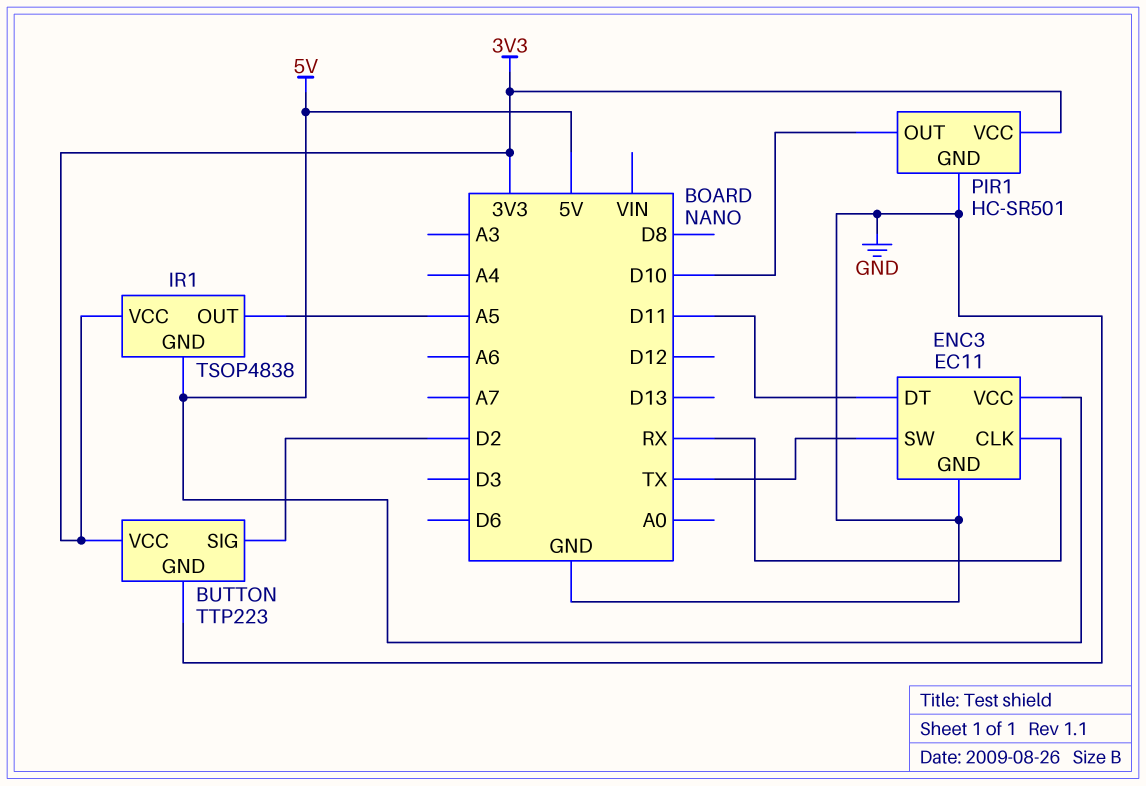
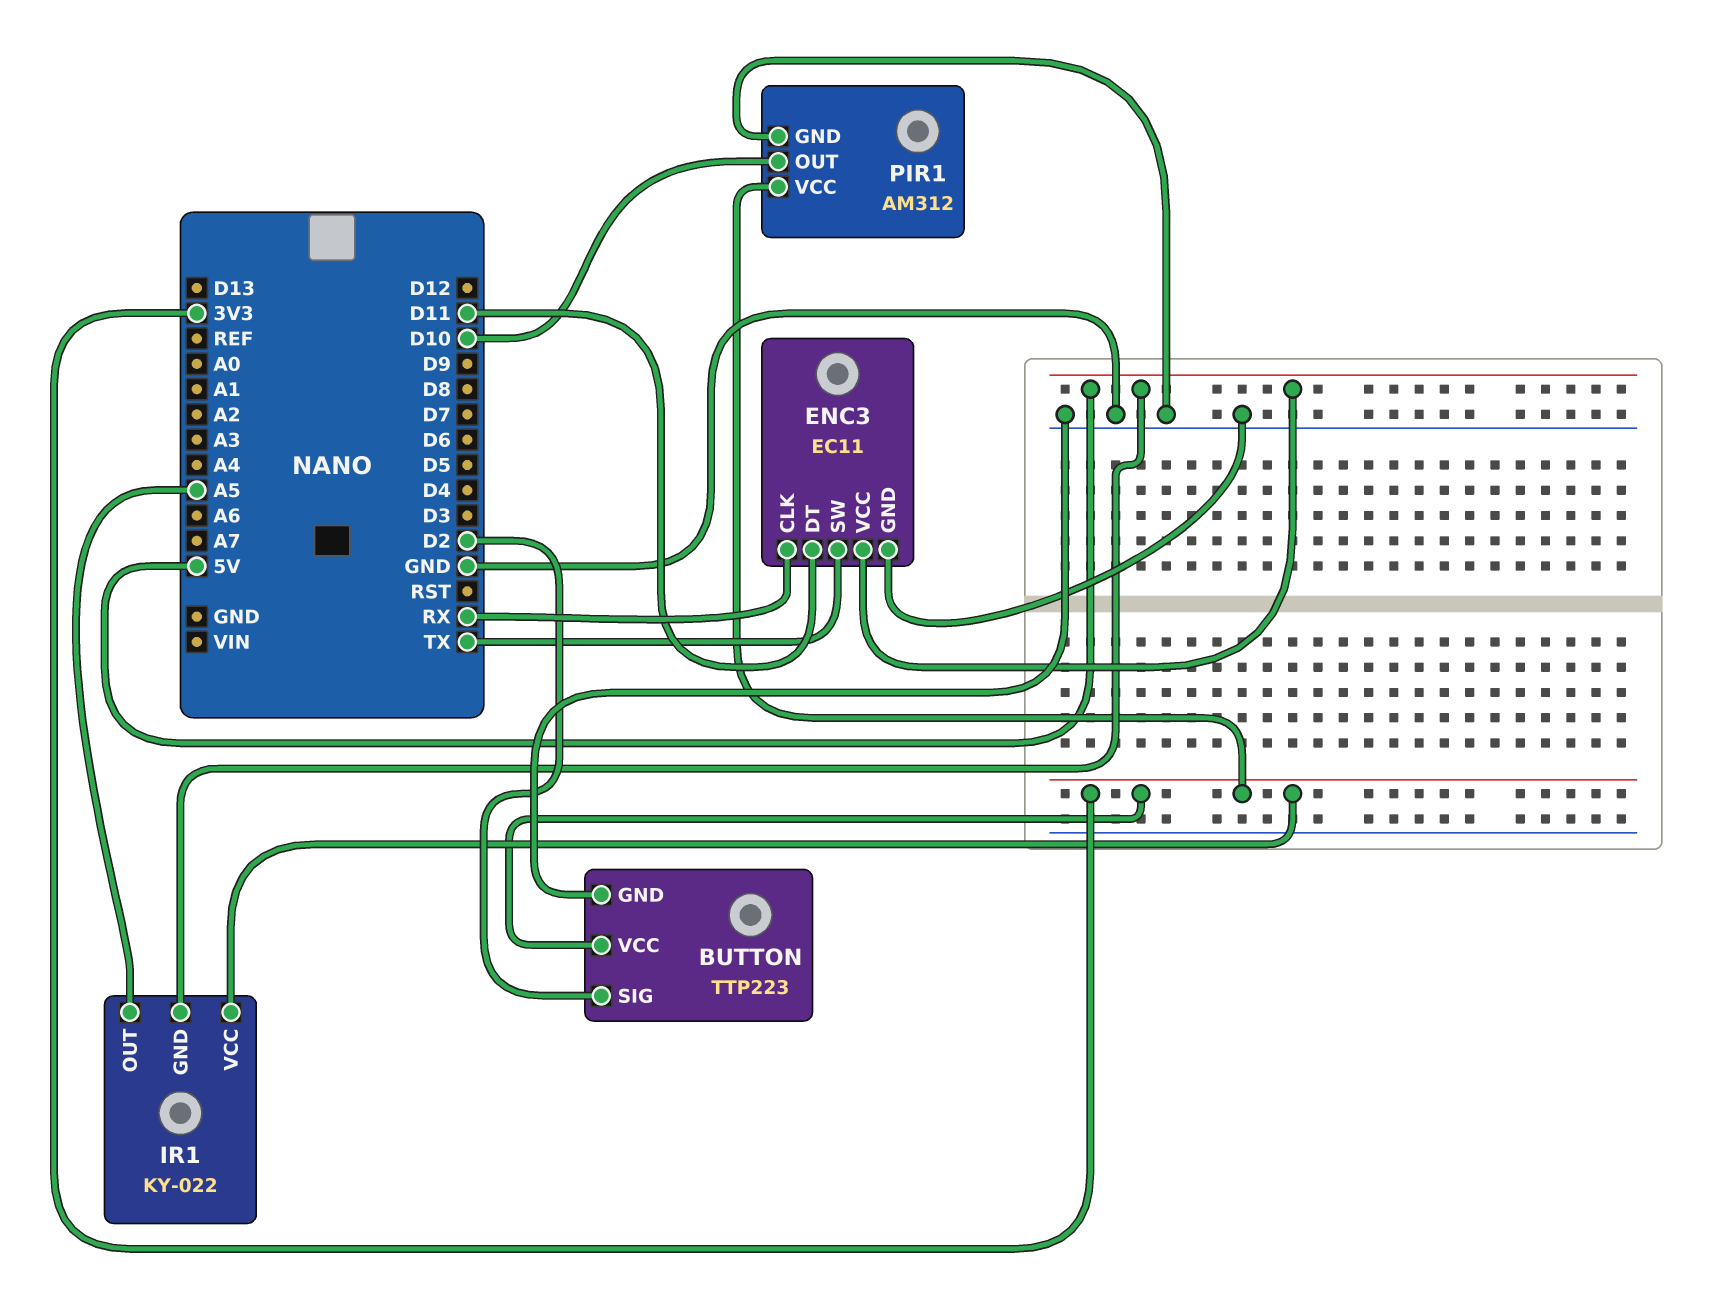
IR1: TSOP4838 -> KY-022
PIR1: HC-SR501 -> AM312

